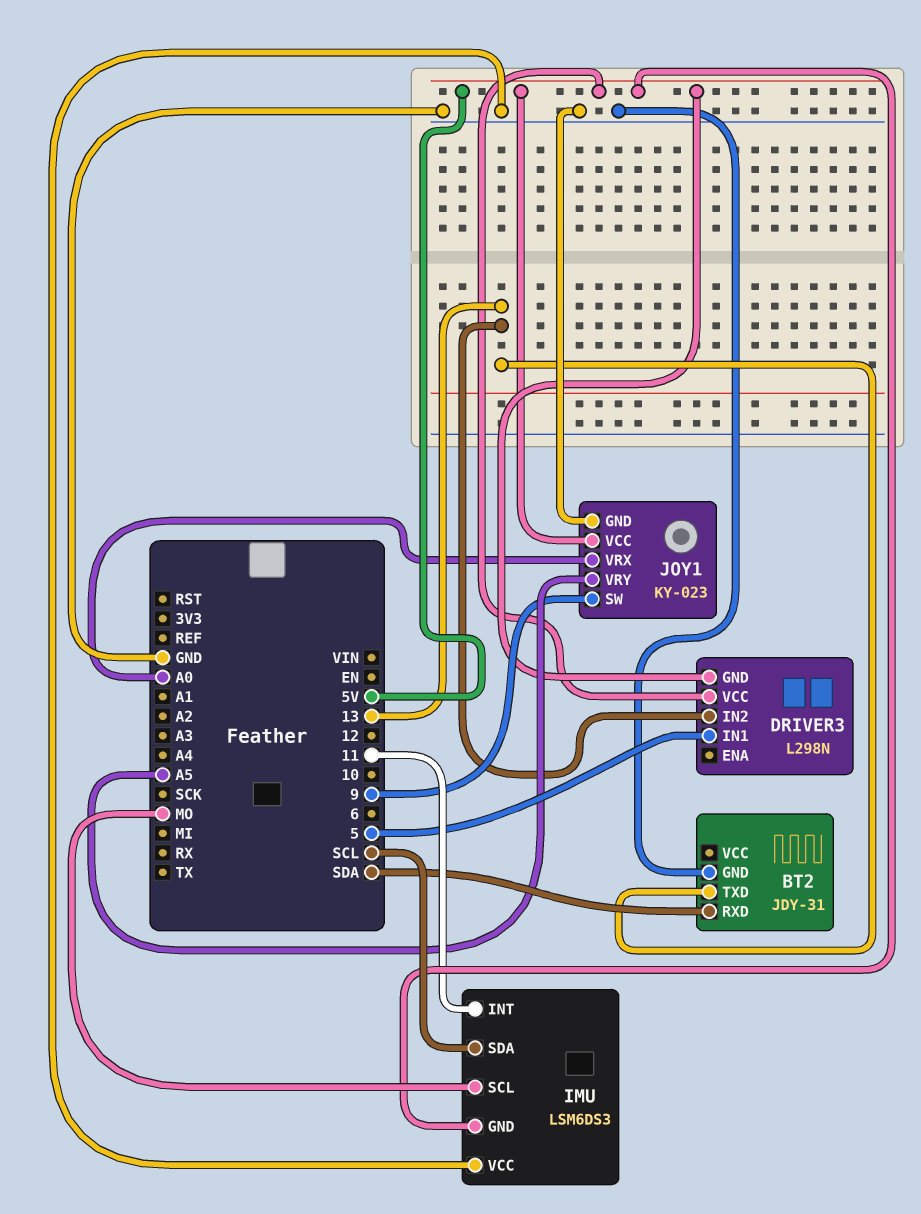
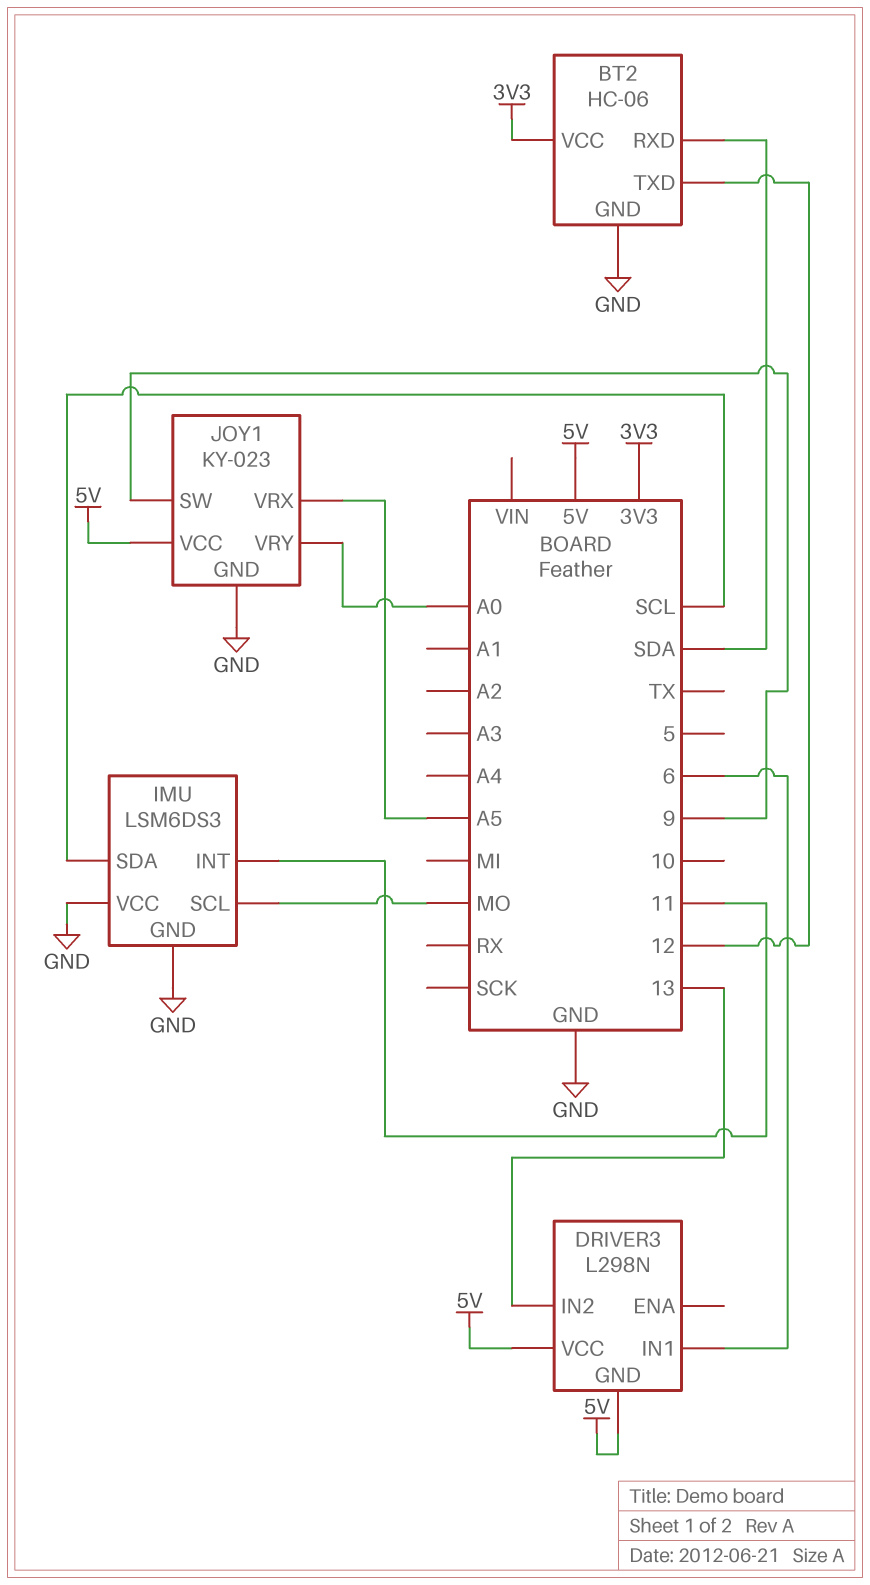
BT2: JDY-31 -> HC-06
BT2 pin TXD: 13 -> 12
BT2 pin VCC: none -> 3V3
DRIVER3 pin IN1: 5 -> 6
IMU pin GND: 5V -> GND
JOY1 pin VRX: A0 -> A5
JOY1 pin VRY: A5 -> A0

